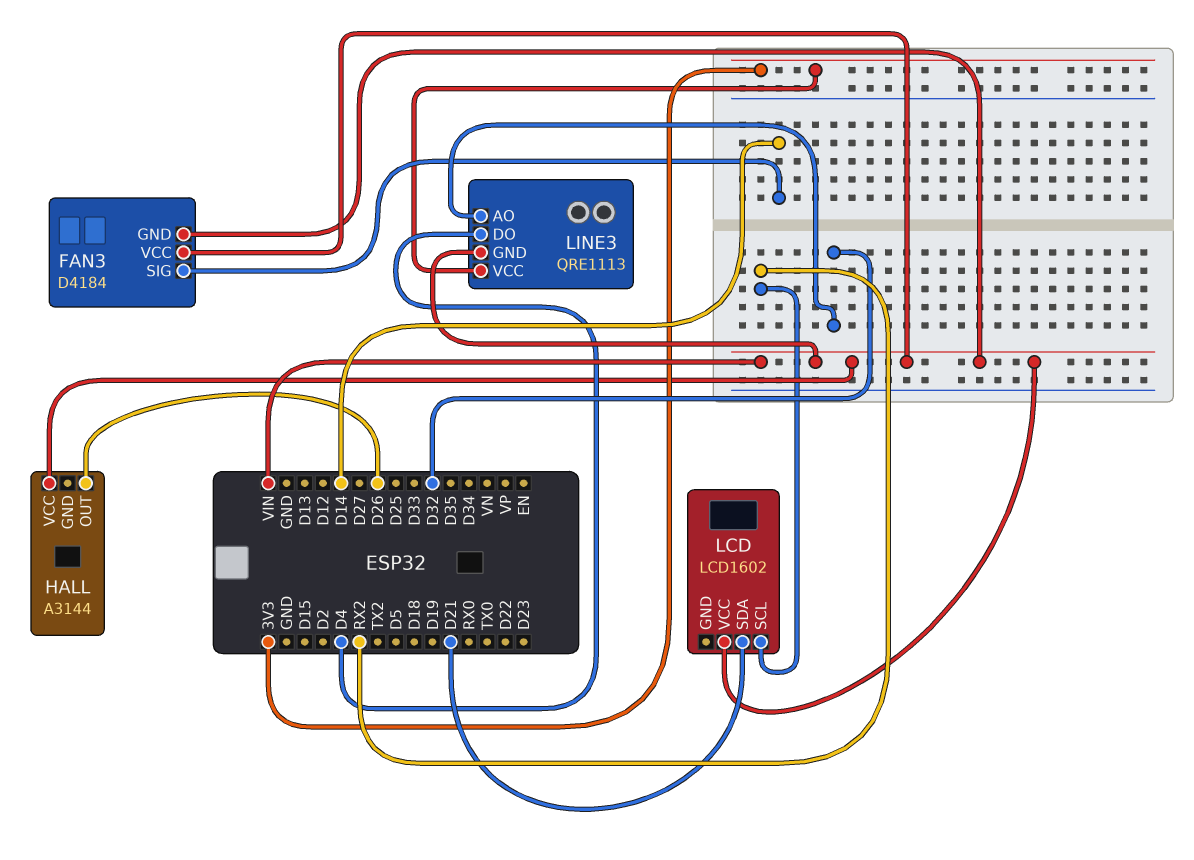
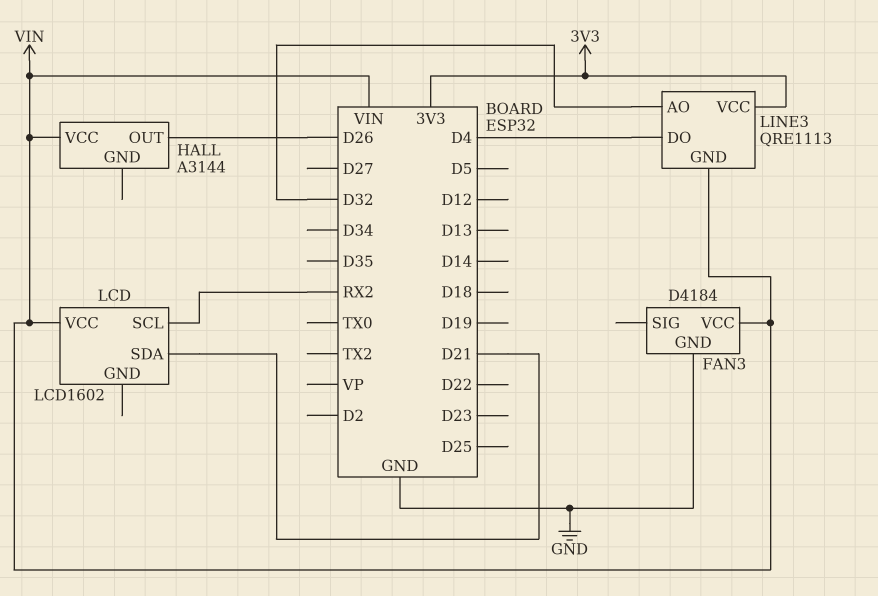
FAN3 pin GND: VIN -> GND
FAN3 pin SIG: D14 -> none

